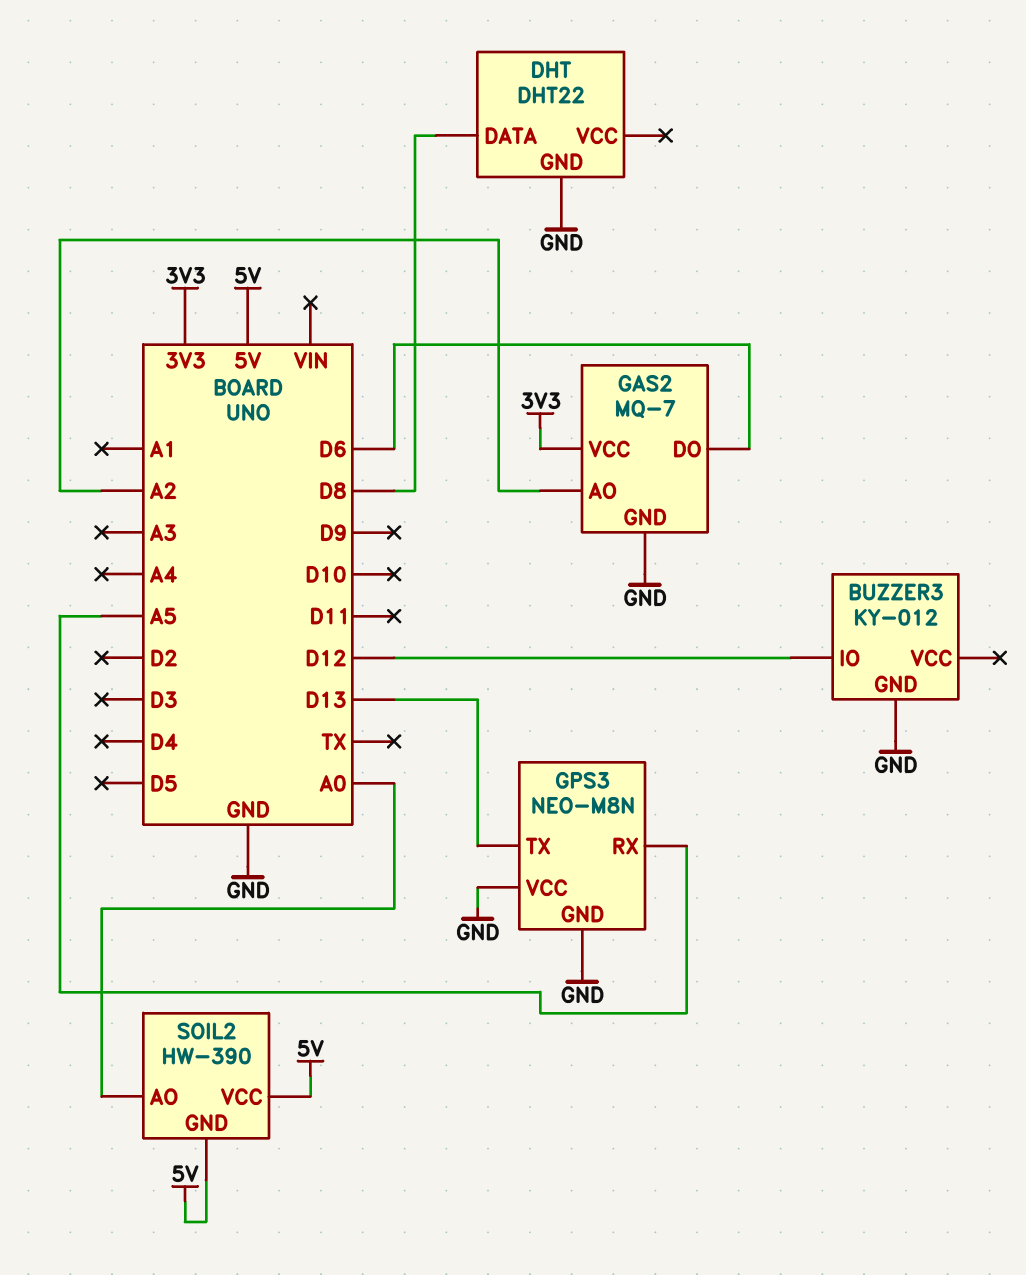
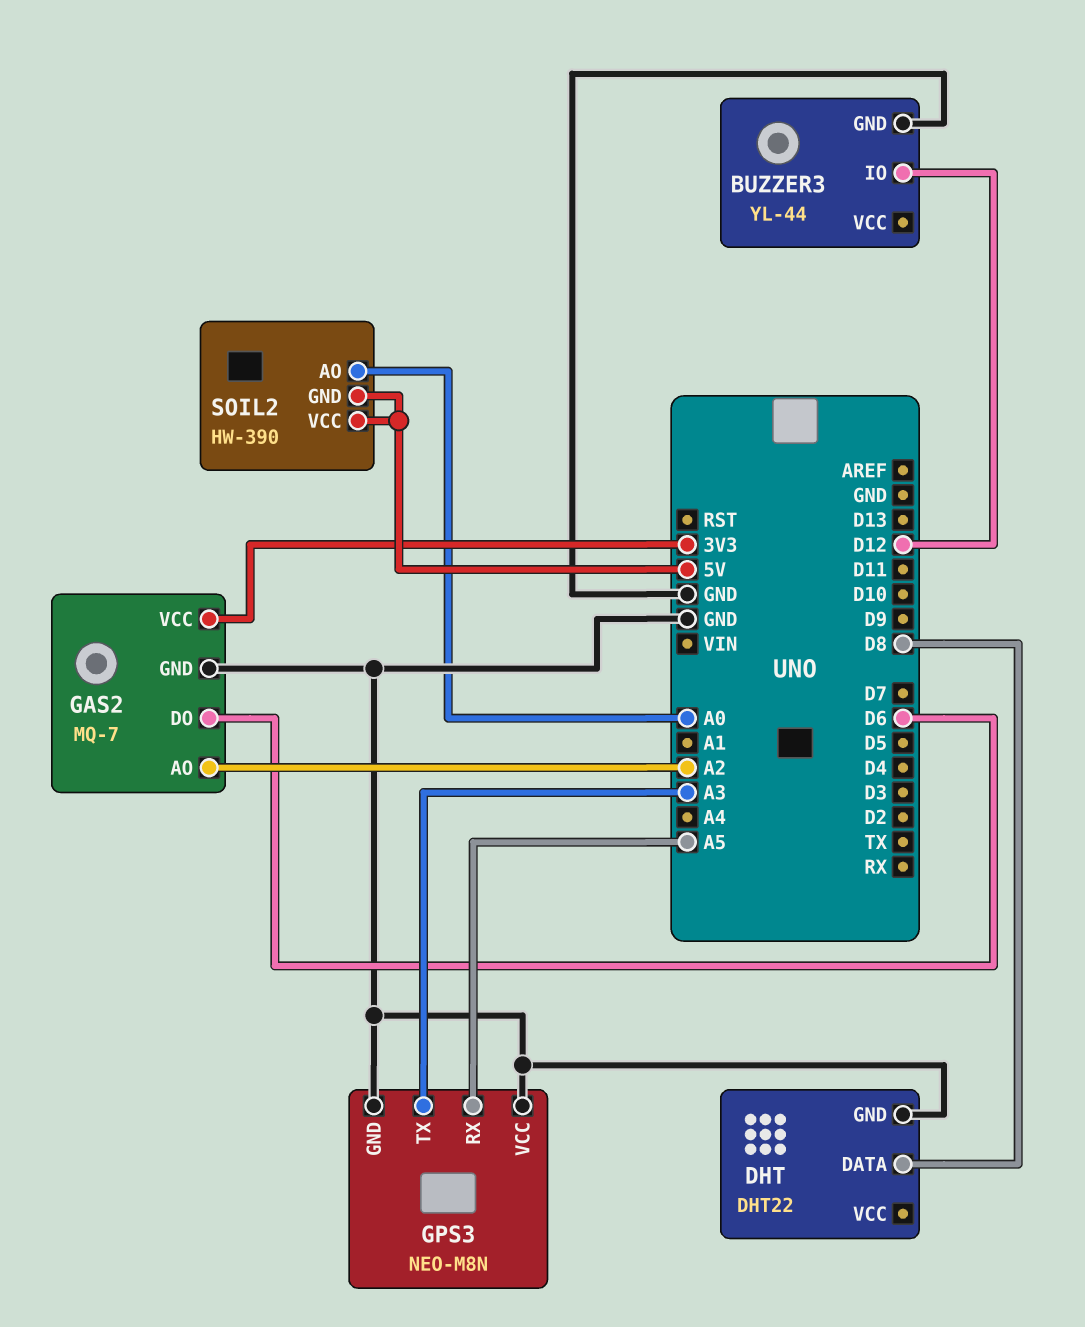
BUZZER3: KY-012 -> YL-44
GPS3 pin TX: D13 -> A3

